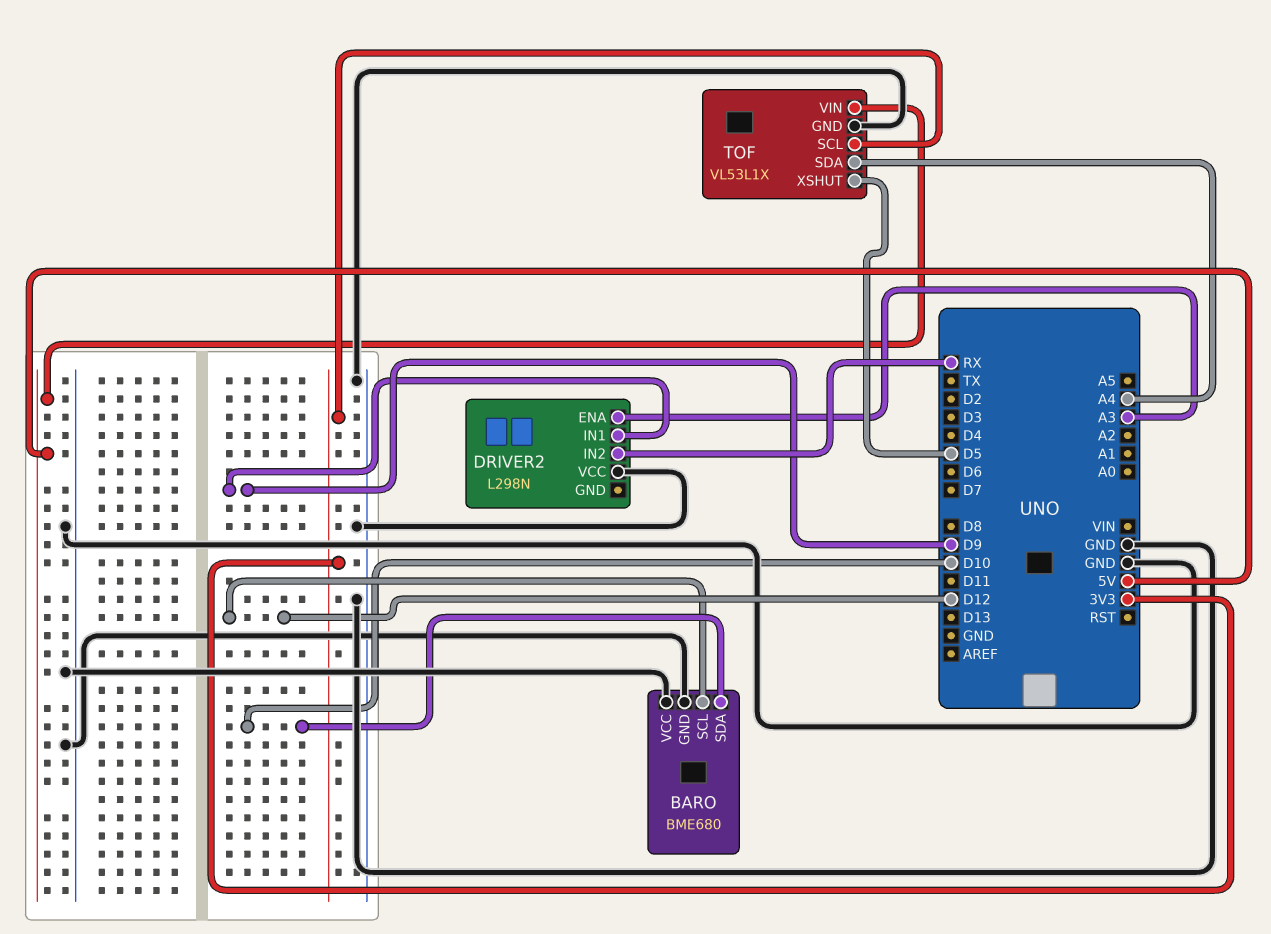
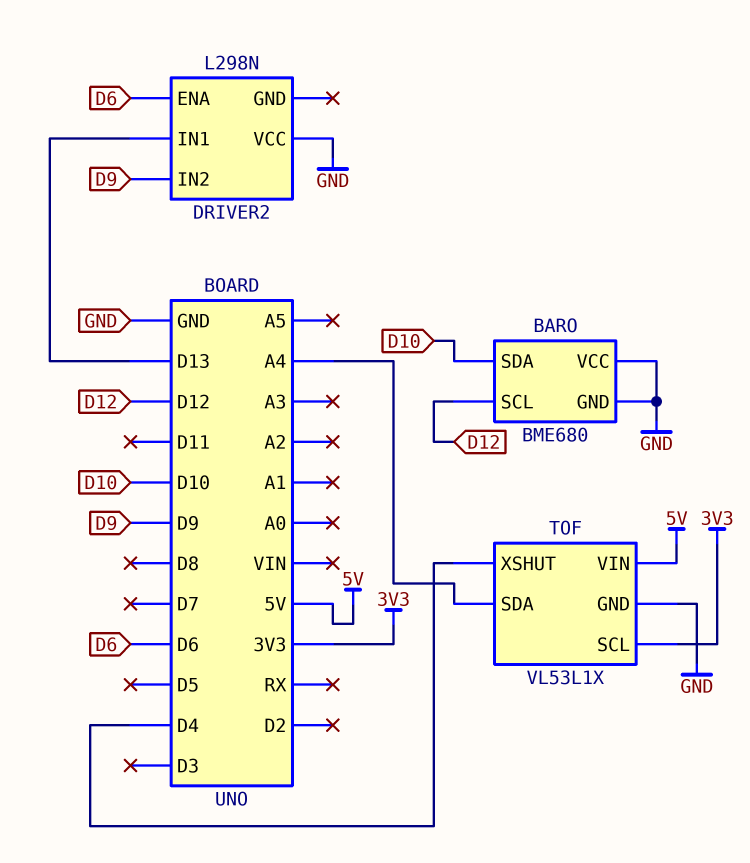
DRIVER2 pin ENA: A3 -> D6
DRIVER2 pin IN1: D9 -> D13
DRIVER2 pin IN2: RX -> D9
TOF pin XSHUT: D5 -> D4

